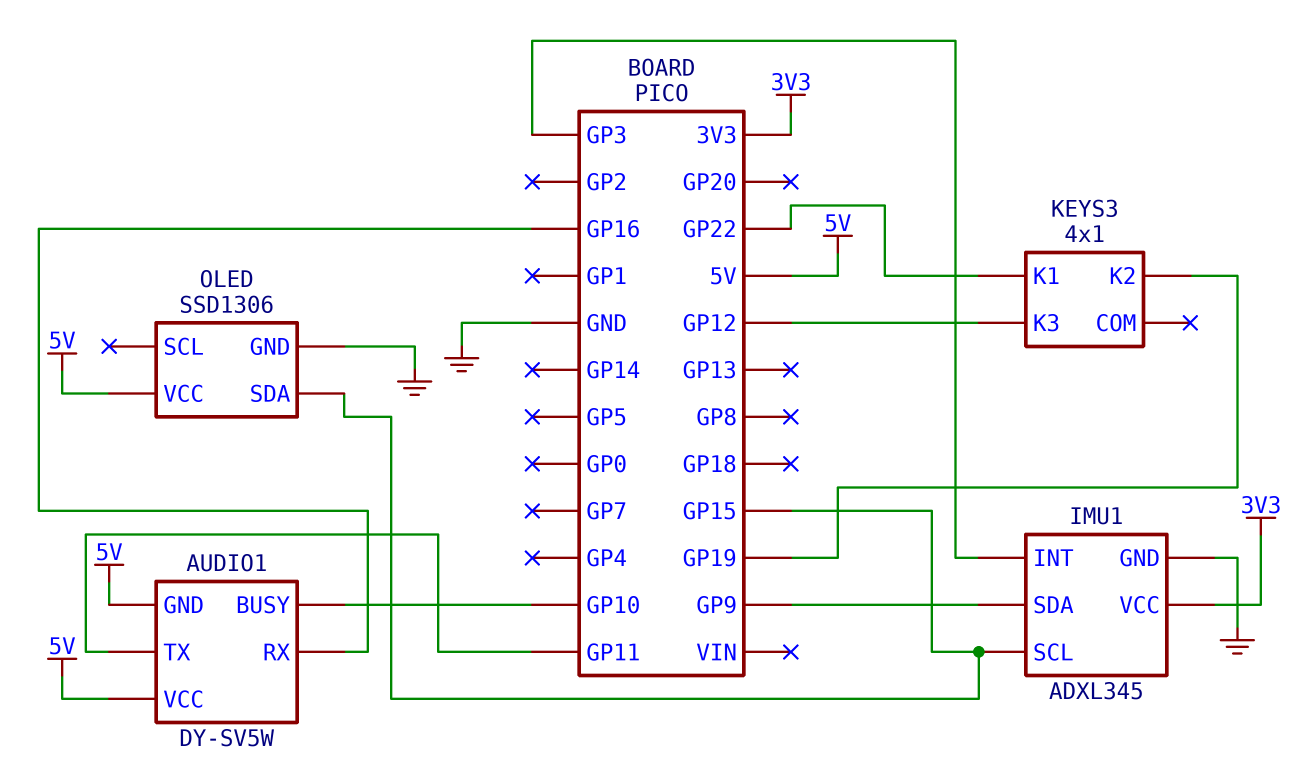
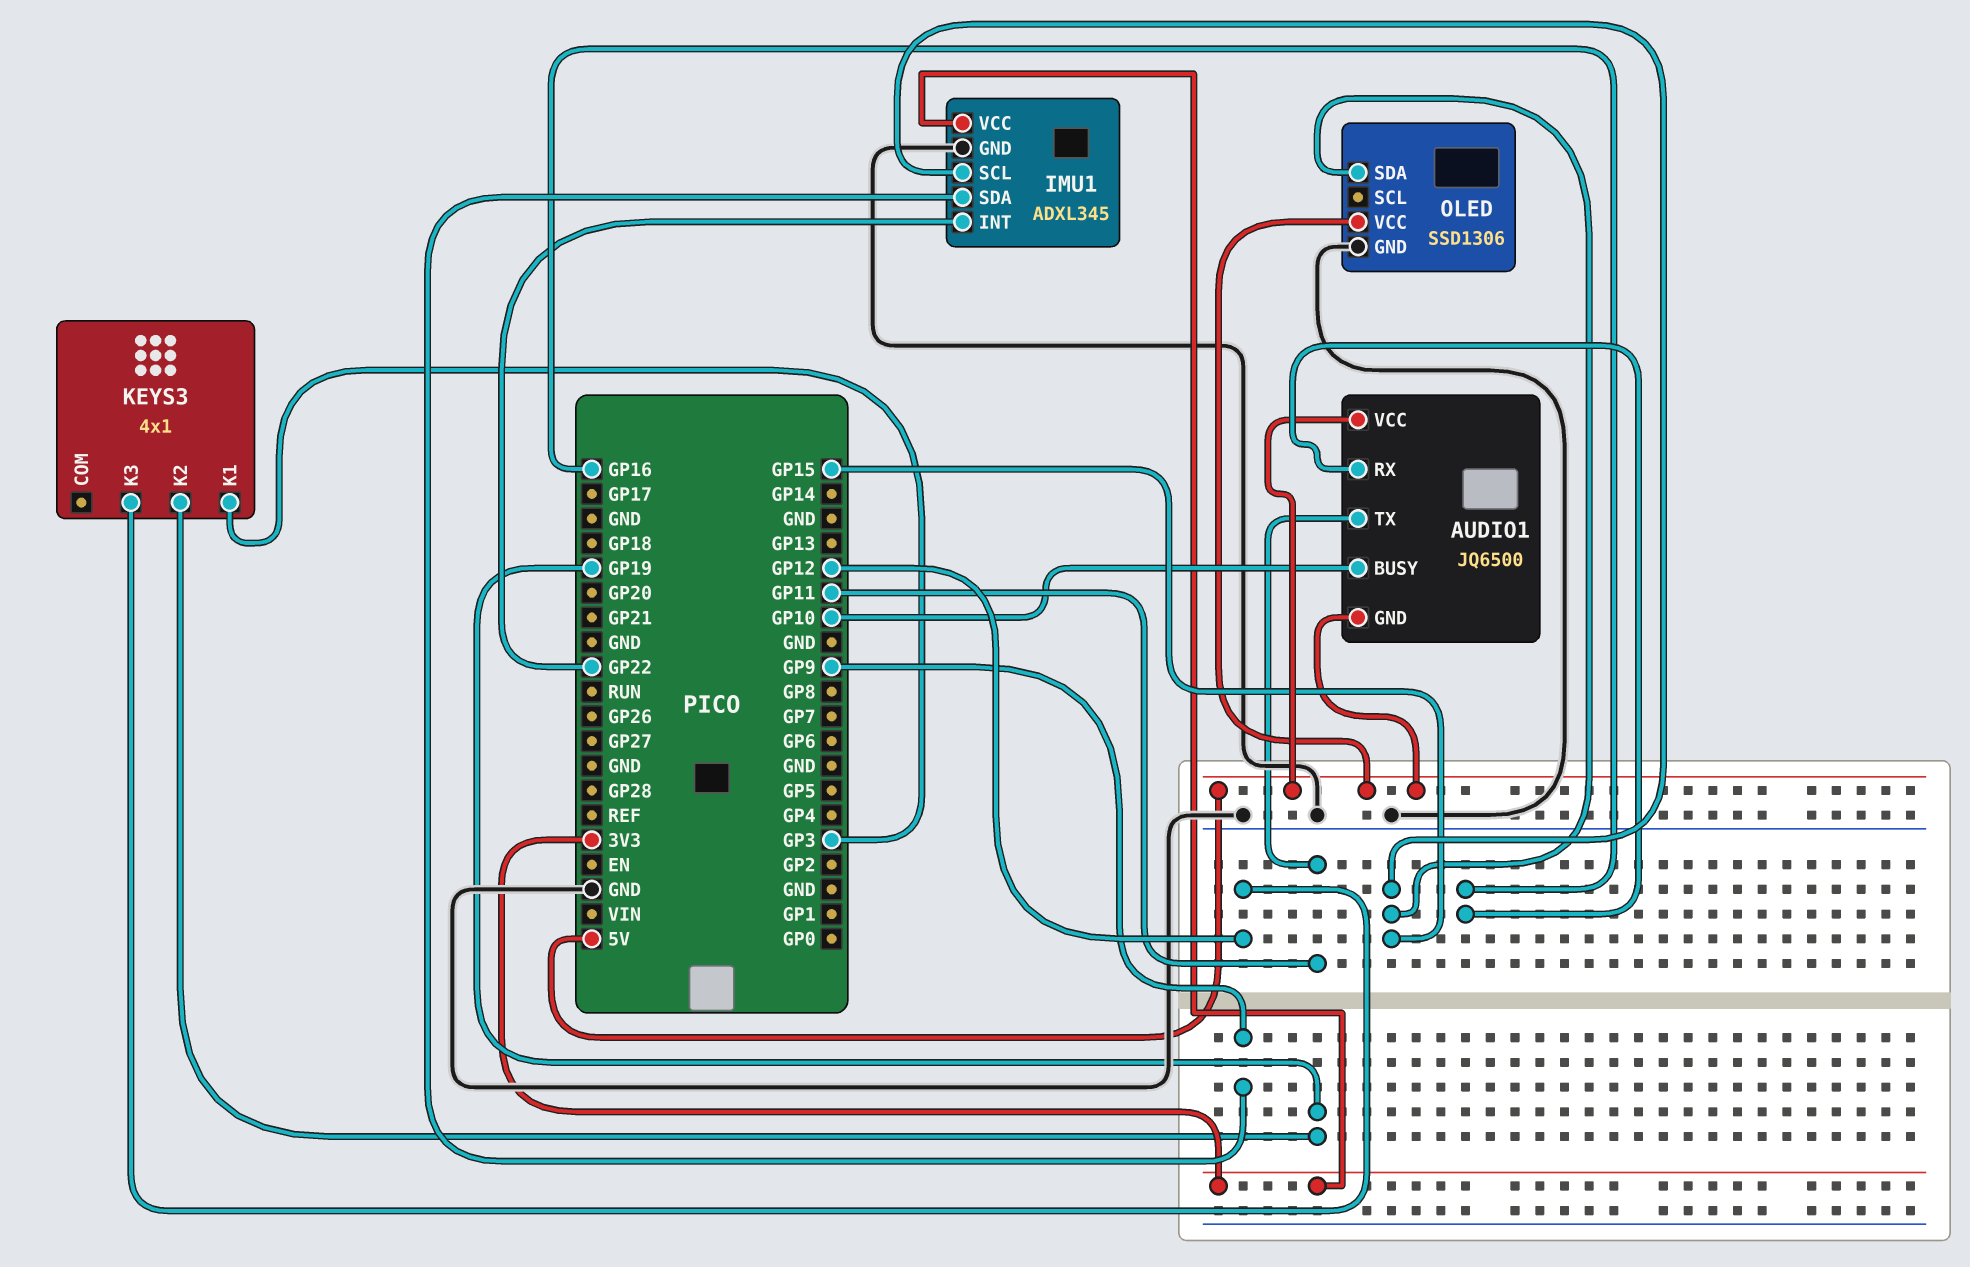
AUDIO1: DY-SV5W -> JQ6500
IMU1 pin INT: GP3 -> GP22
KEYS3 pin K1: GP22 -> GP3

